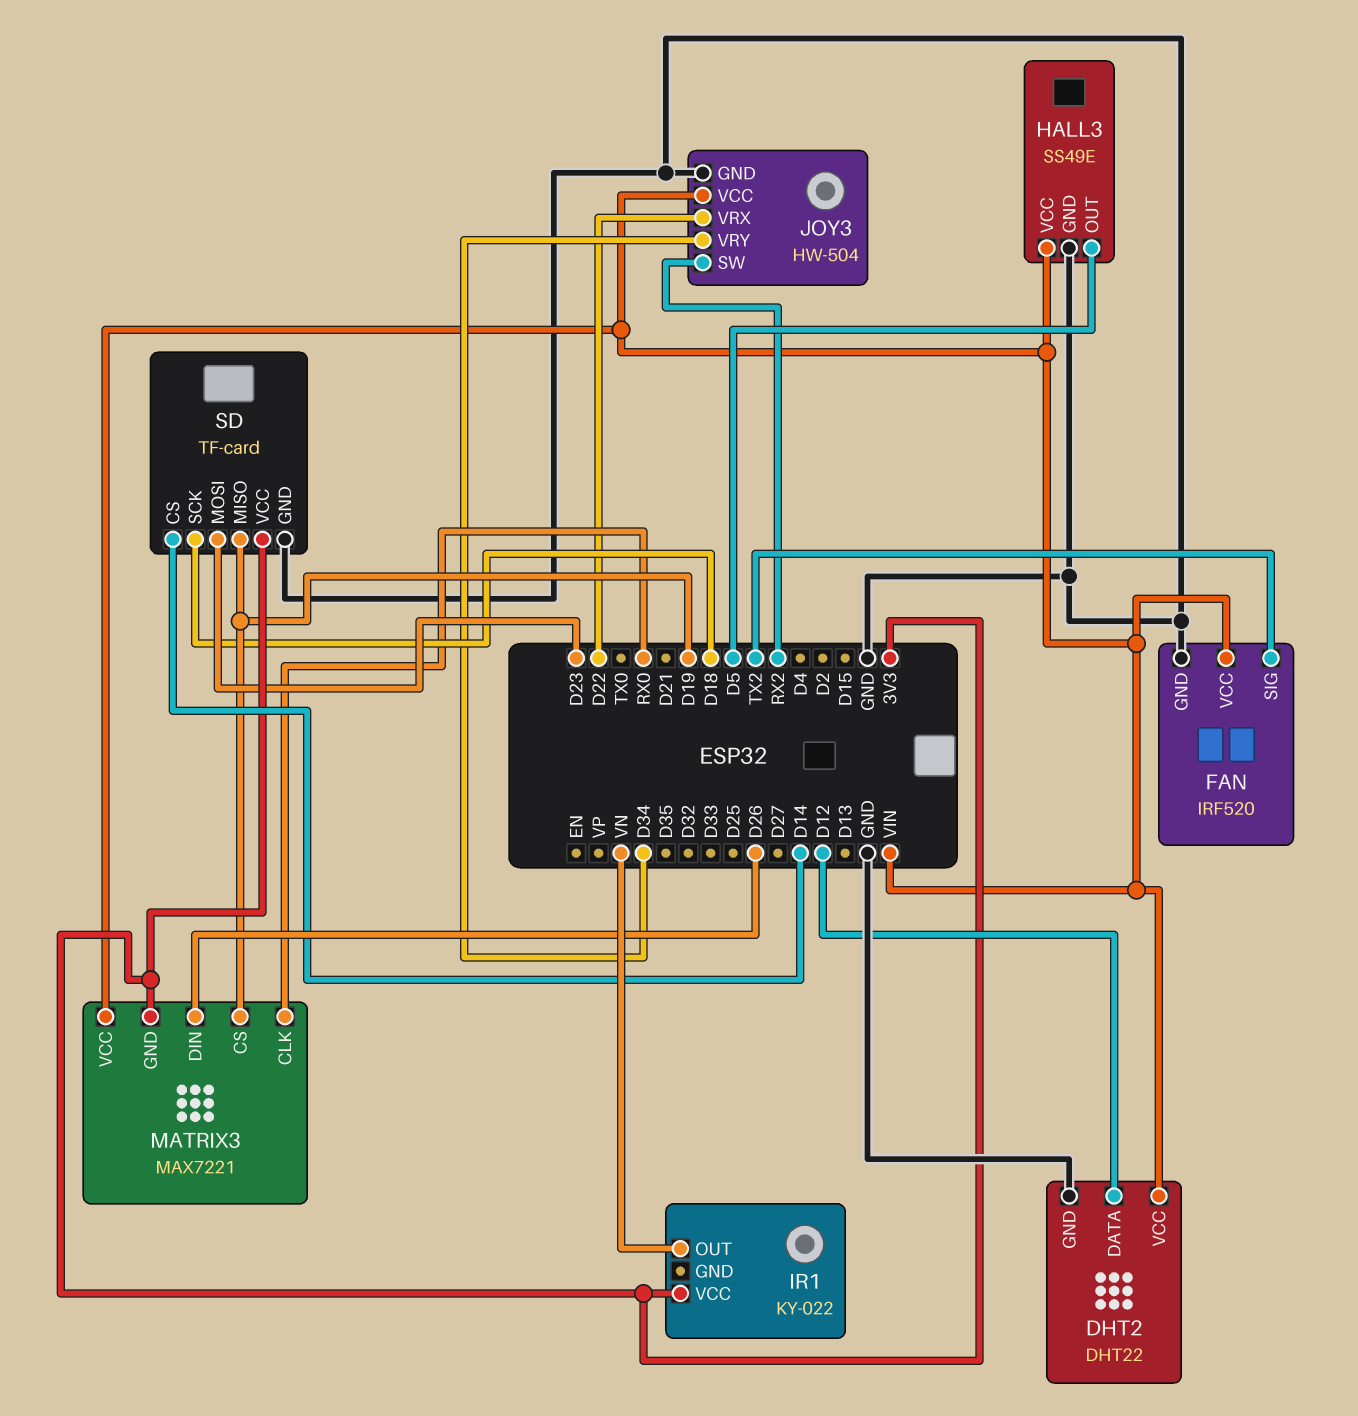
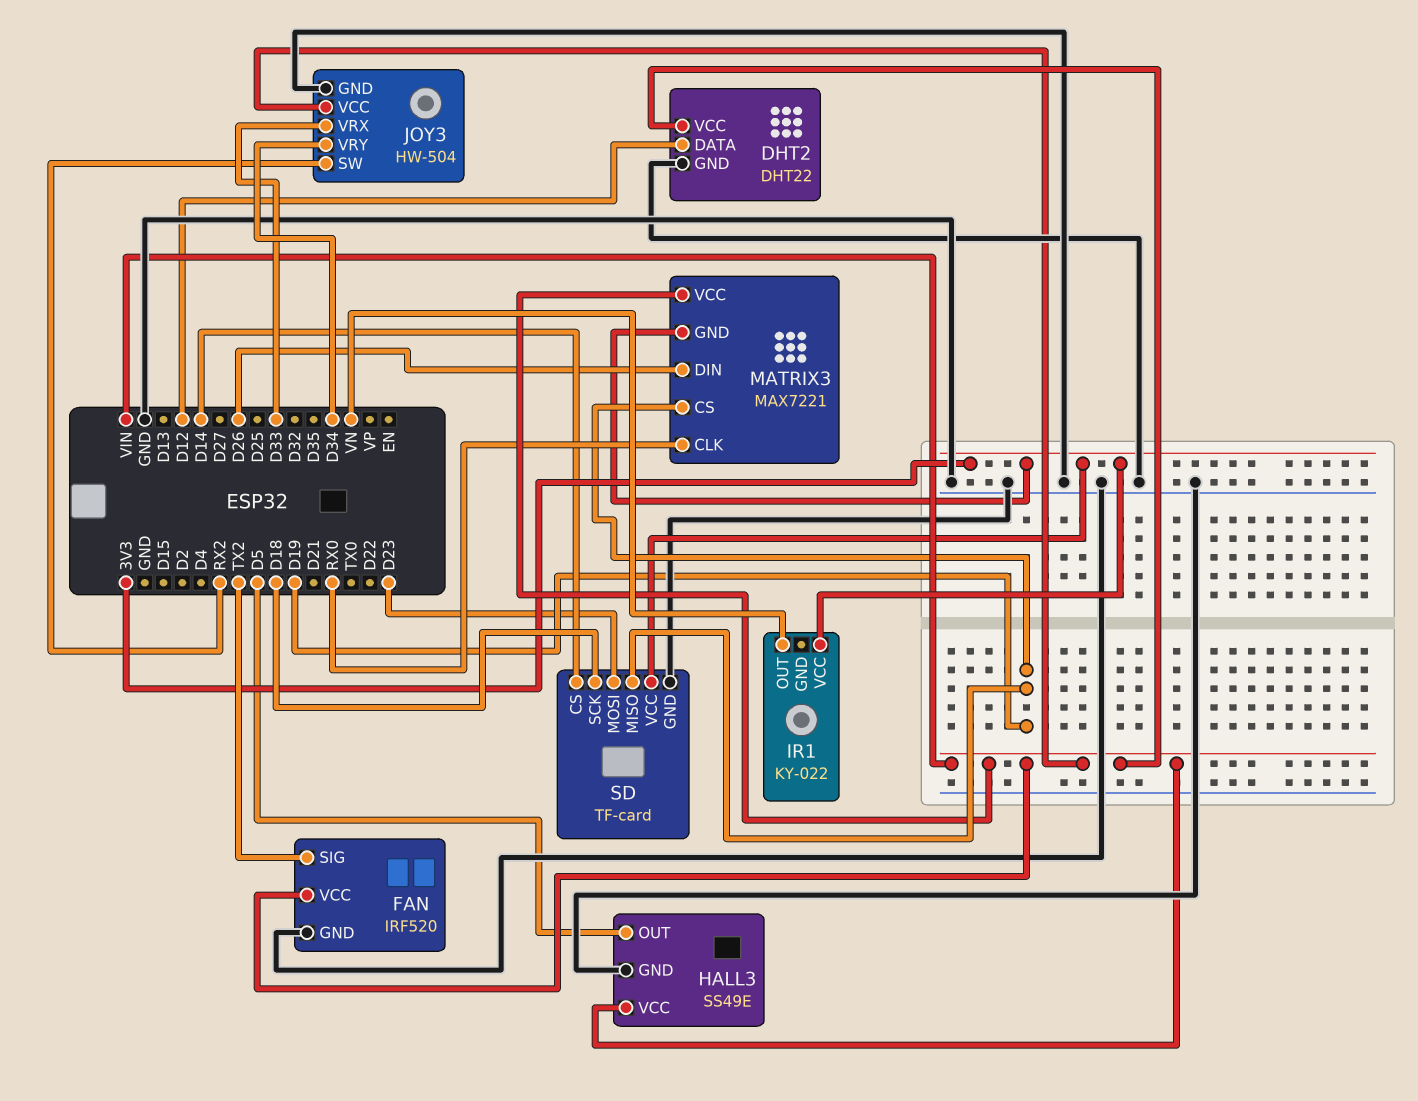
JOY3 pin VRX: D22 -> D33

